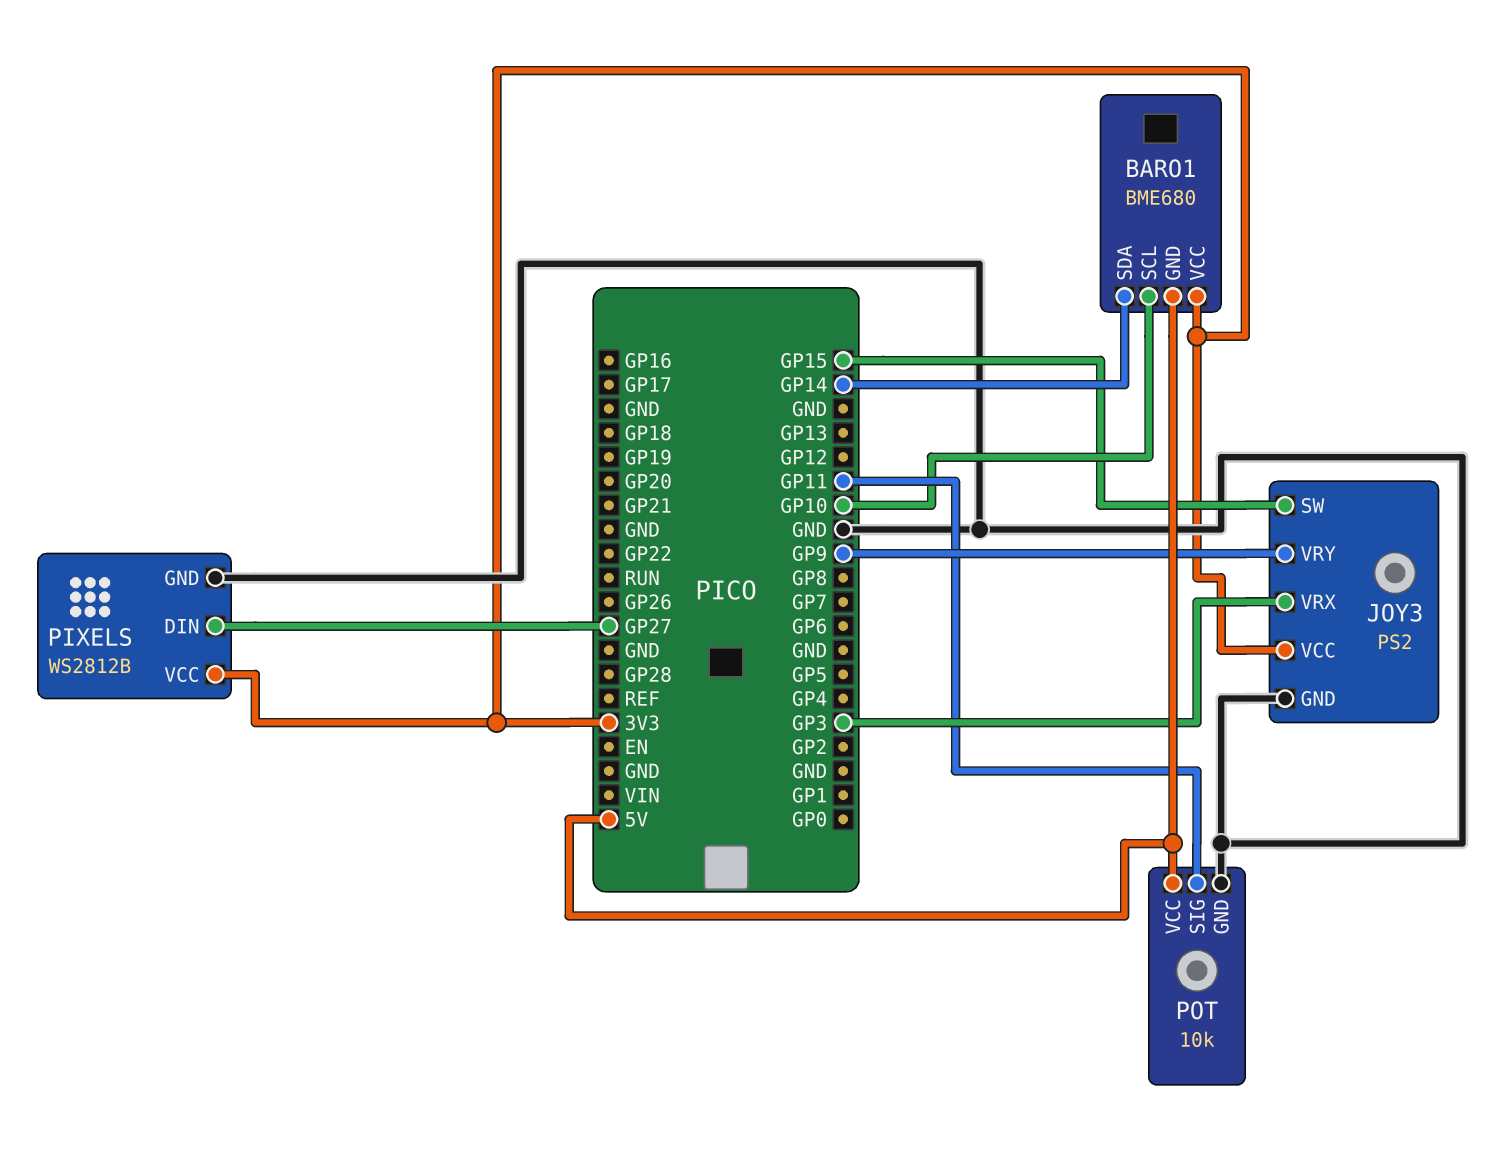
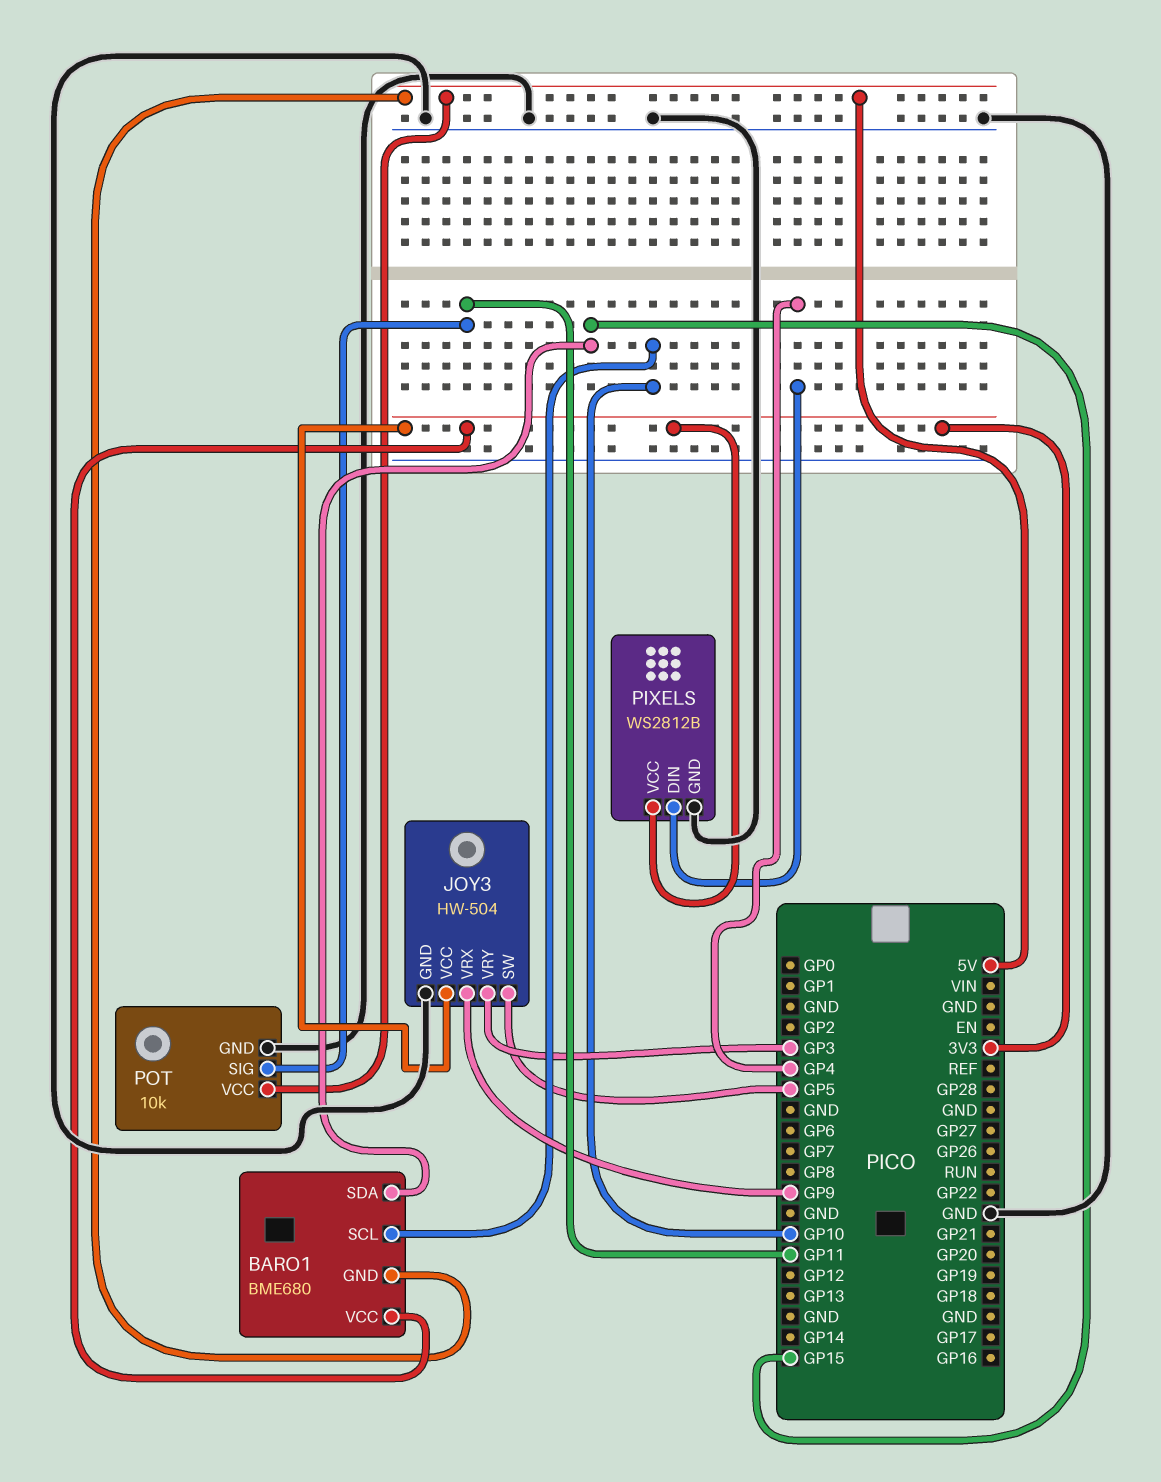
BARO1 pin SDA: GP14 -> GP15
JOY3: PS2 -> HW-504
JOY3 pin SW: GP15 -> GP5
JOY3 pin VRX: GP3 -> GP9
JOY3 pin VRY: GP9 -> GP3
PIXELS pin DIN: GP27 -> GP4

